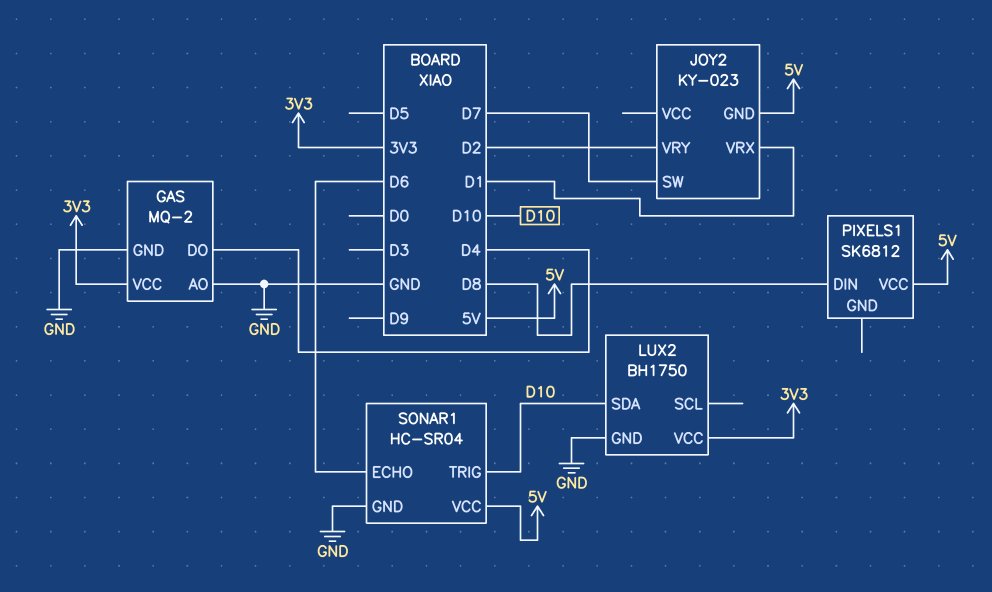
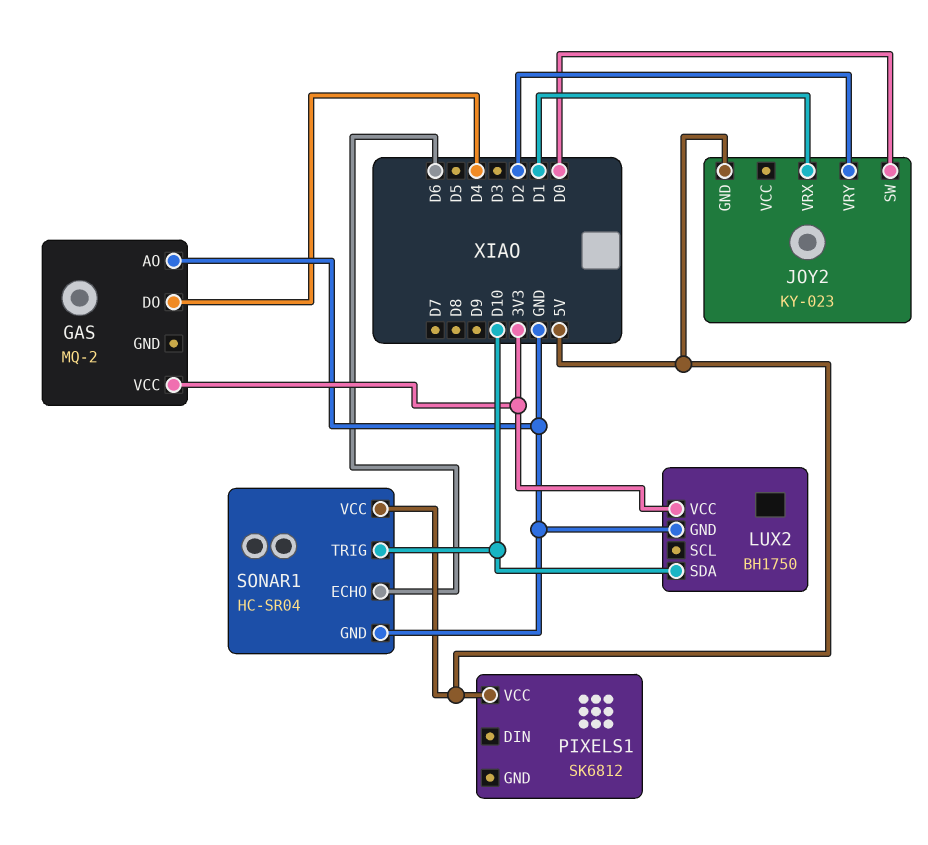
GAS pin GND: GND -> none
JOY2 pin SW: D7 -> D0
PIXELS1 pin DIN: D8 -> none

